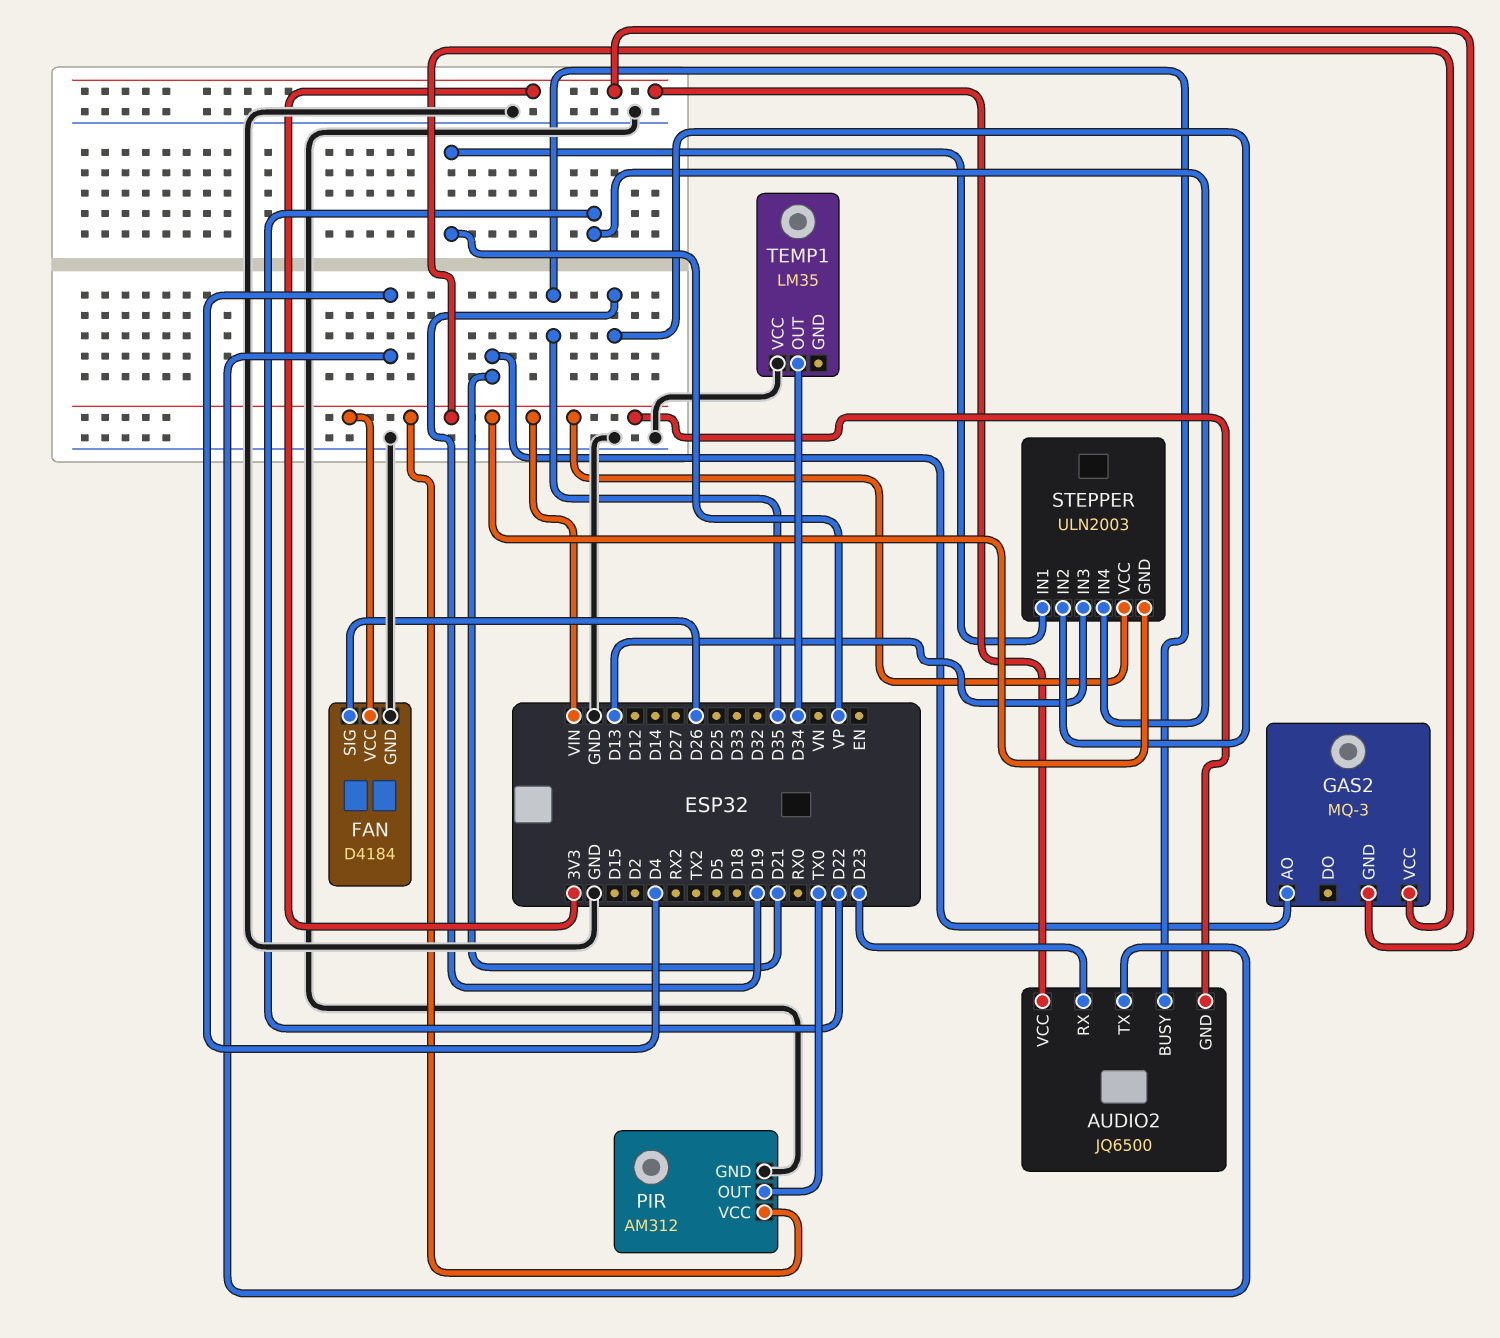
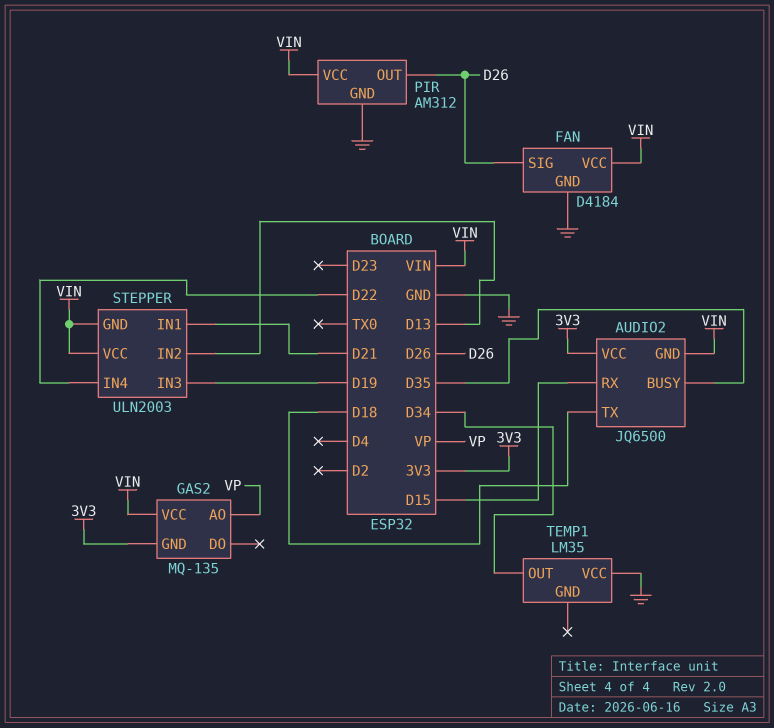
AUDIO2 pin RX: D23 -> D15
AUDIO2 pin TX: D4 -> D18
GAS2: MQ-3 -> MQ-135
GAS2 pin AO: D21 -> VP
PIR pin OUT: TX0 -> D26
STEPPER pin IN1: VP -> D21
STEPPER pin IN2: D19 -> D13
STEPPER pin IN3: D13 -> D19

